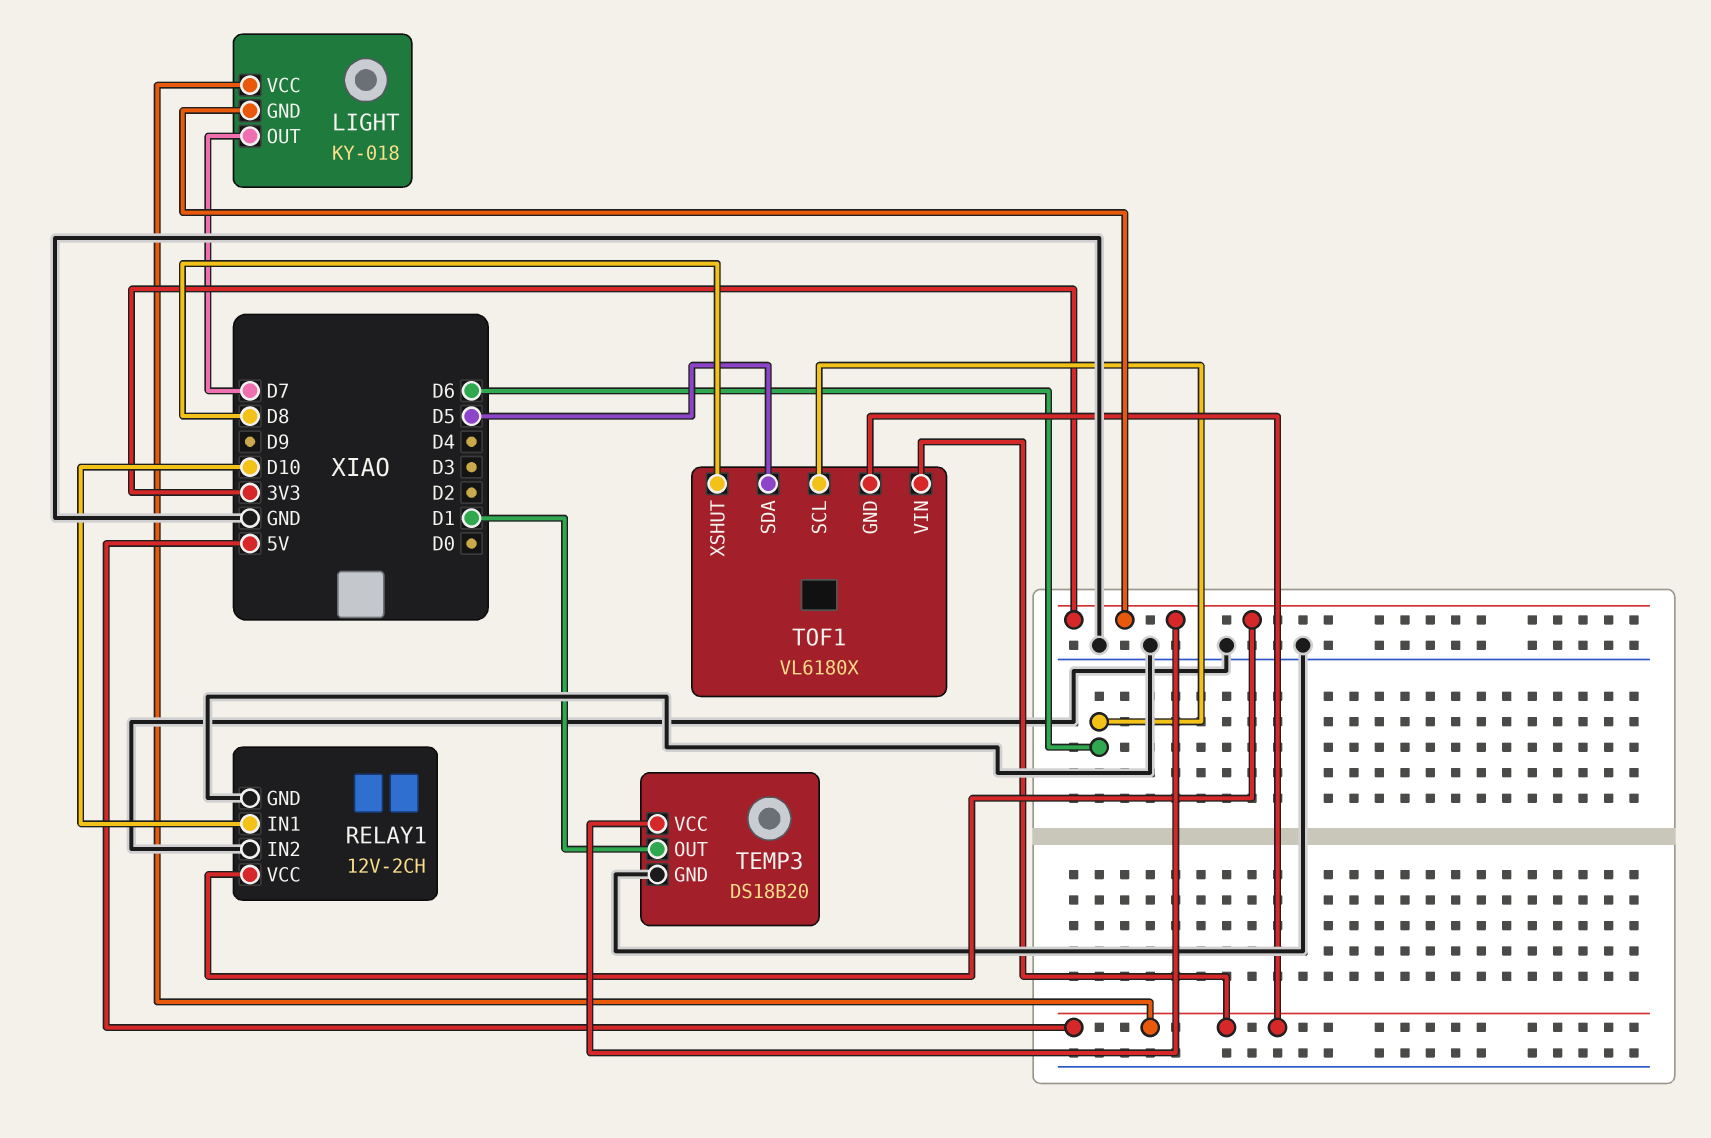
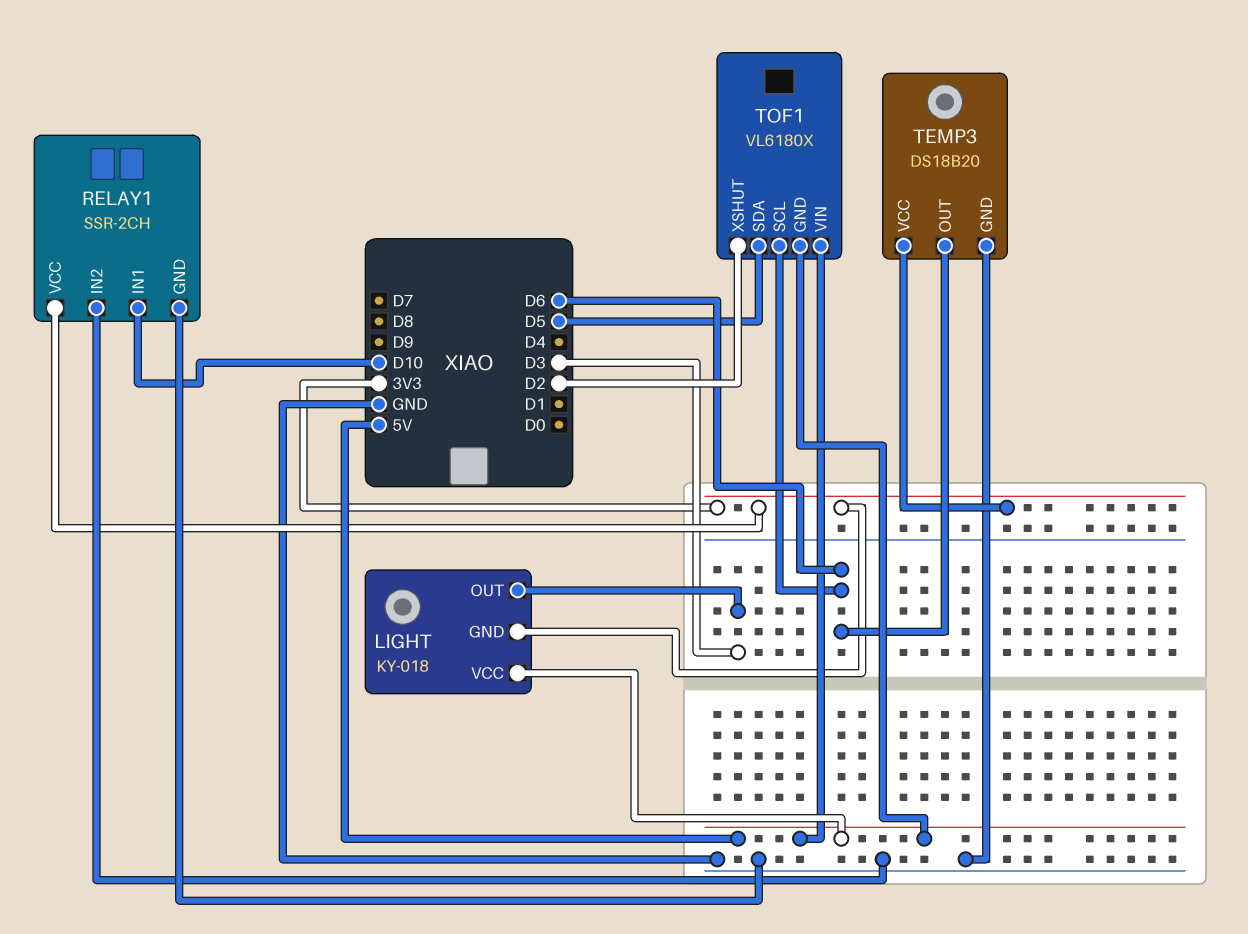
LIGHT pin OUT: D7 -> D3
RELAY1: 12V-2CH -> SSR-2CH
TEMP3 pin OUT: D1 -> D6
TOF1 pin XSHUT: D8 -> D2

